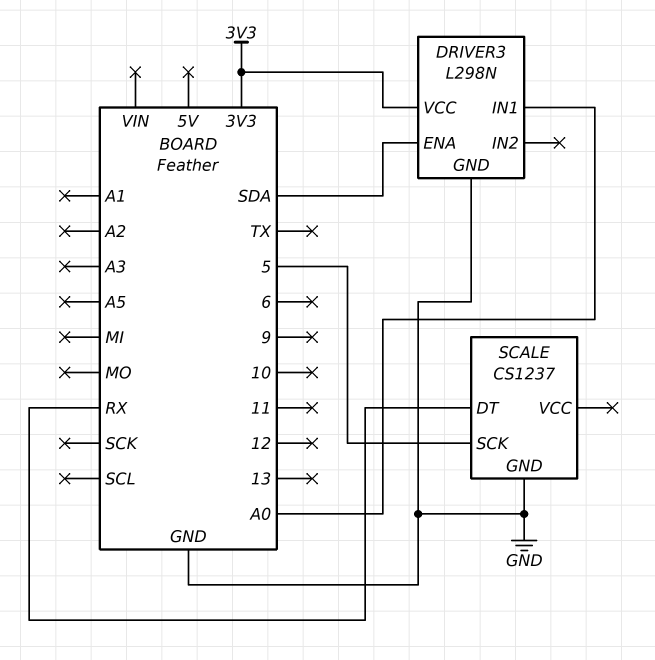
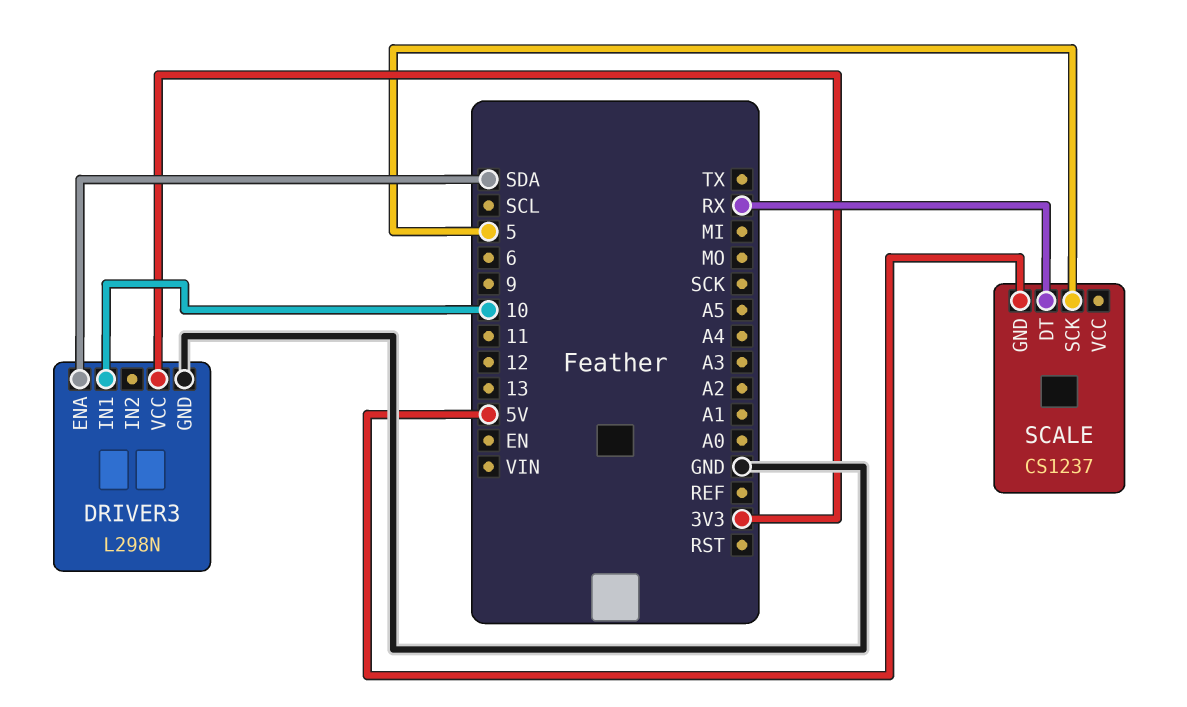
DRIVER3 pin IN1: A0 -> 10
SCALE pin GND: GND -> 5V

